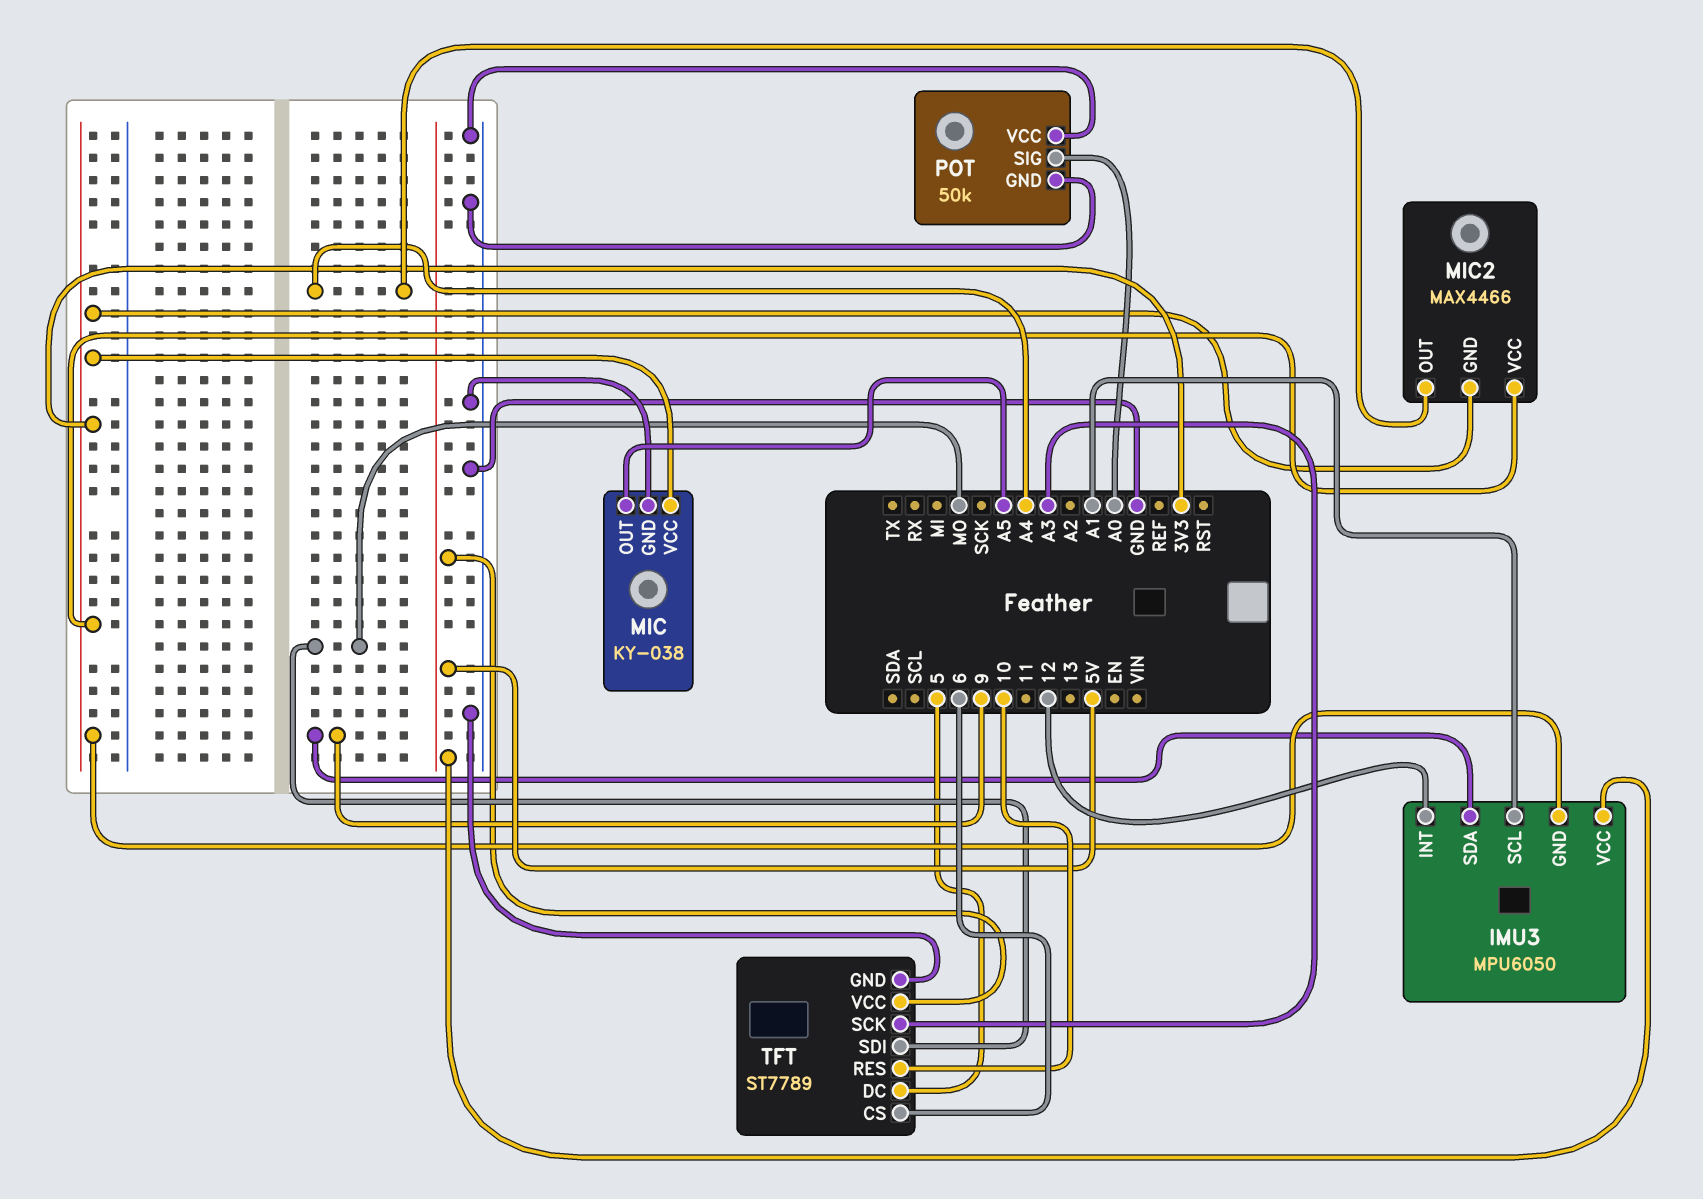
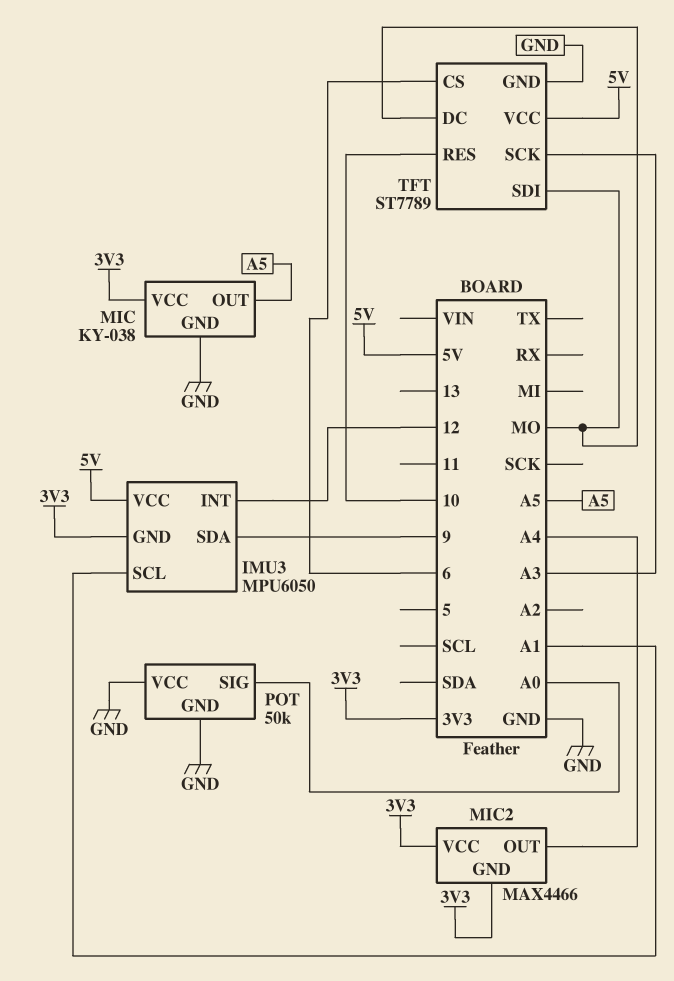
TFT pin DC: 5 -> MO

